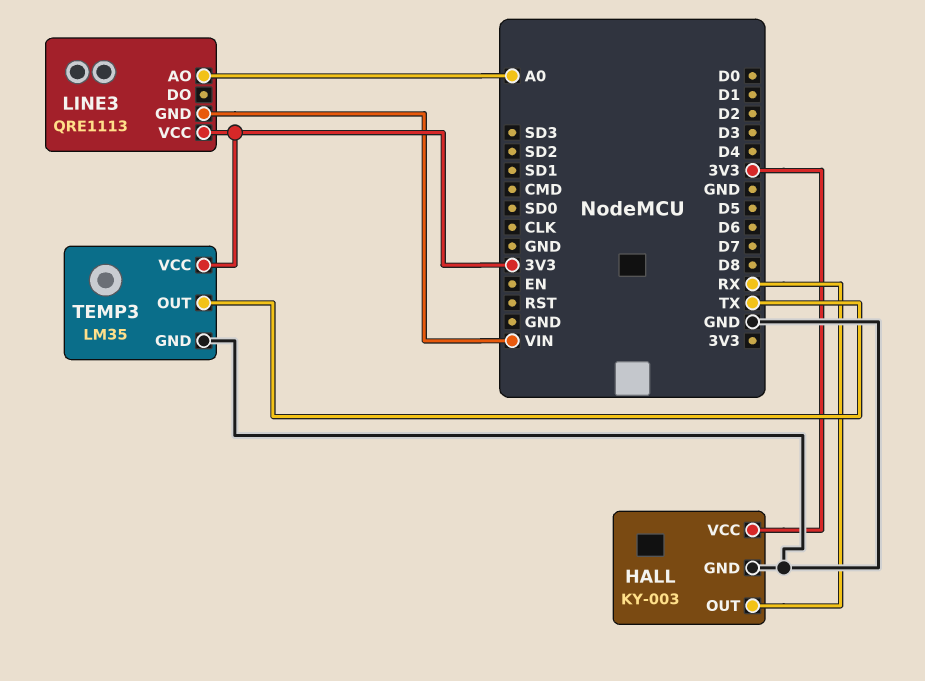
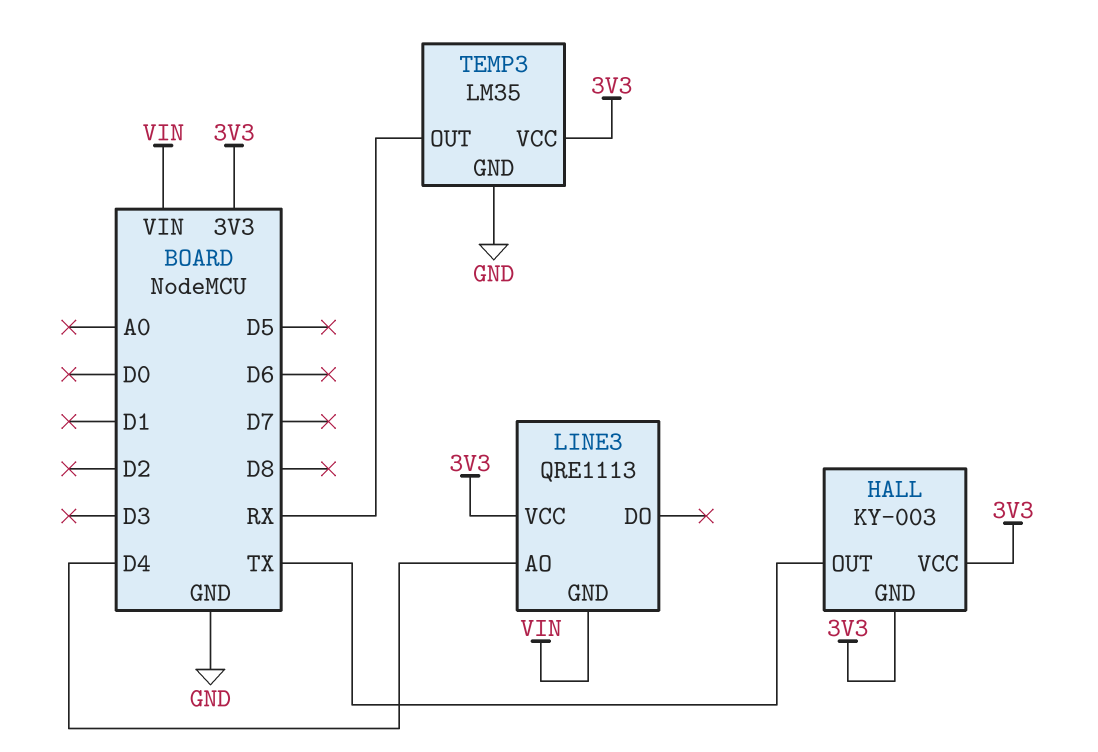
HALL pin GND: GND -> 3V3
HALL pin OUT: RX -> TX
LINE3 pin AO: A0 -> D4
TEMP3 pin OUT: TX -> RX

